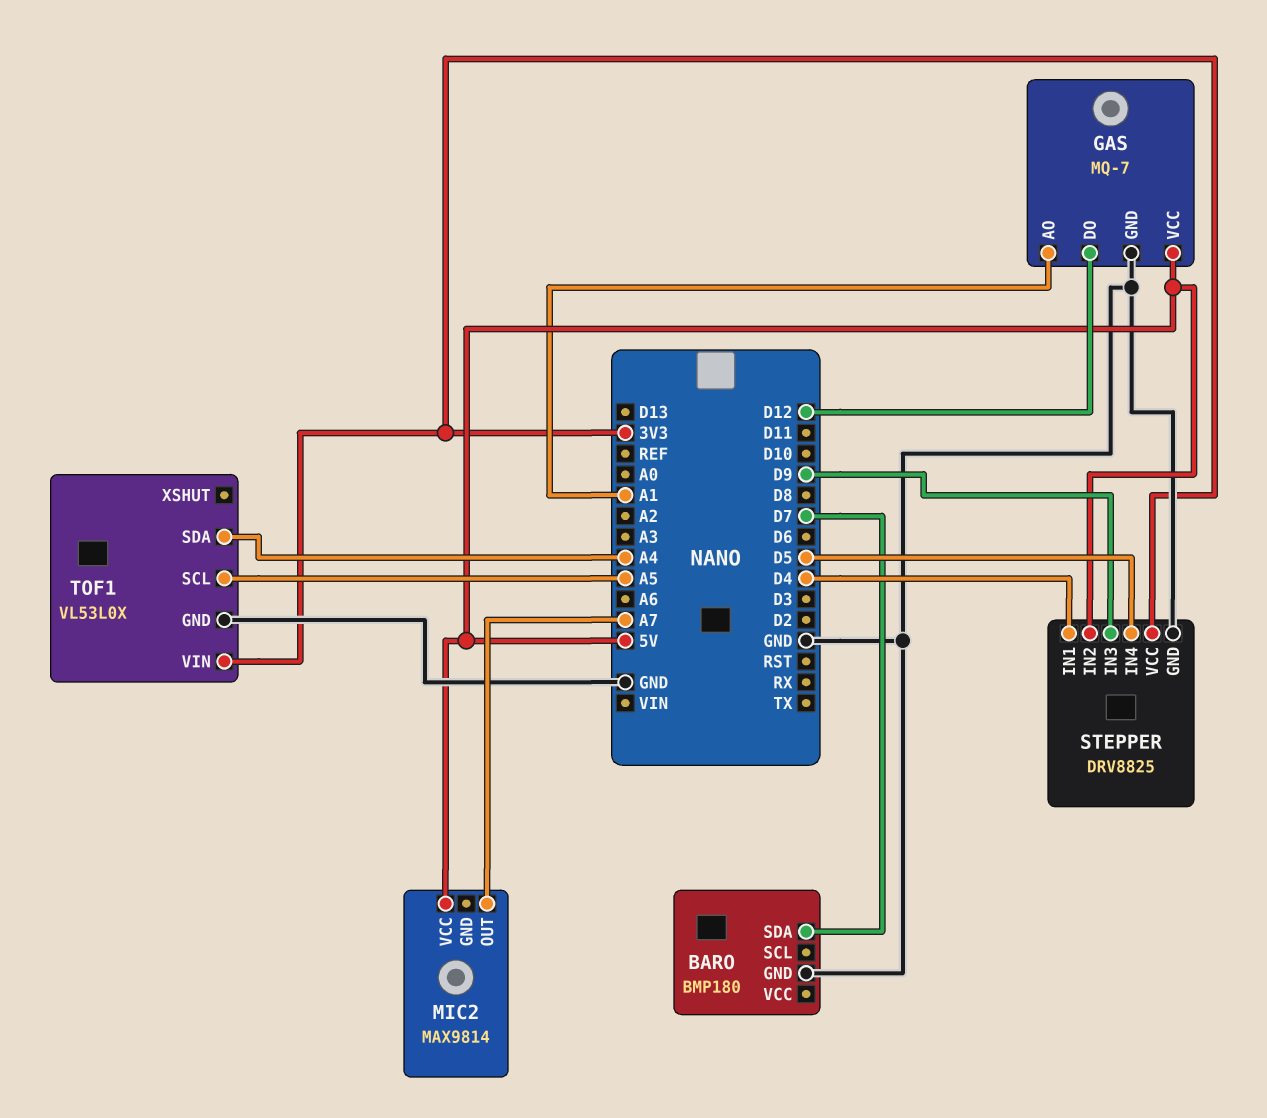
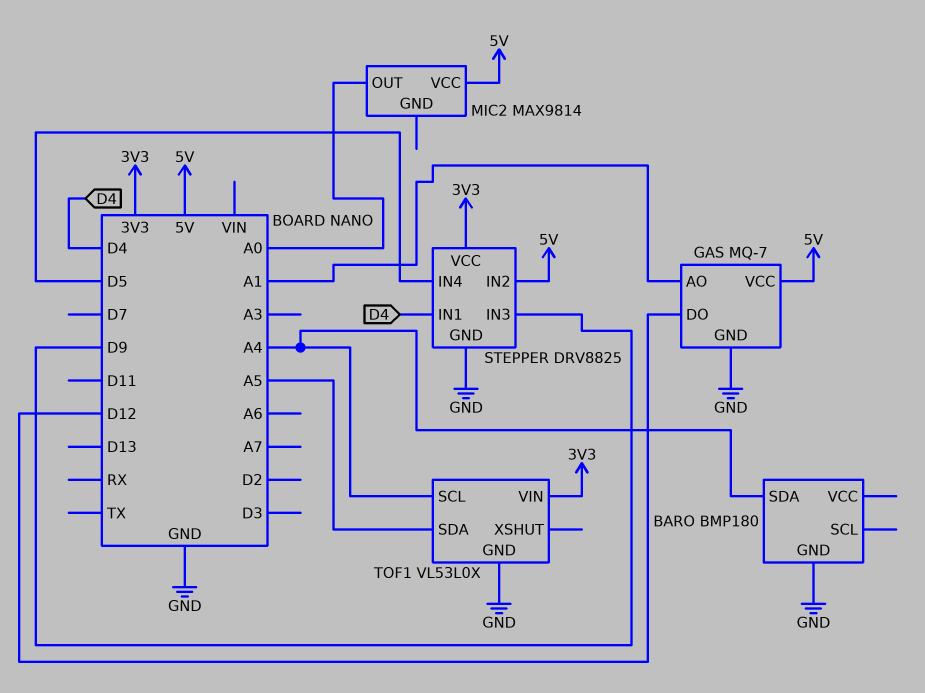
BARO pin SDA: D7 -> A4
MIC2 pin OUT: A7 -> A0
TOF1 pin SCL: A5 -> A4
TOF1 pin SDA: A4 -> A5

